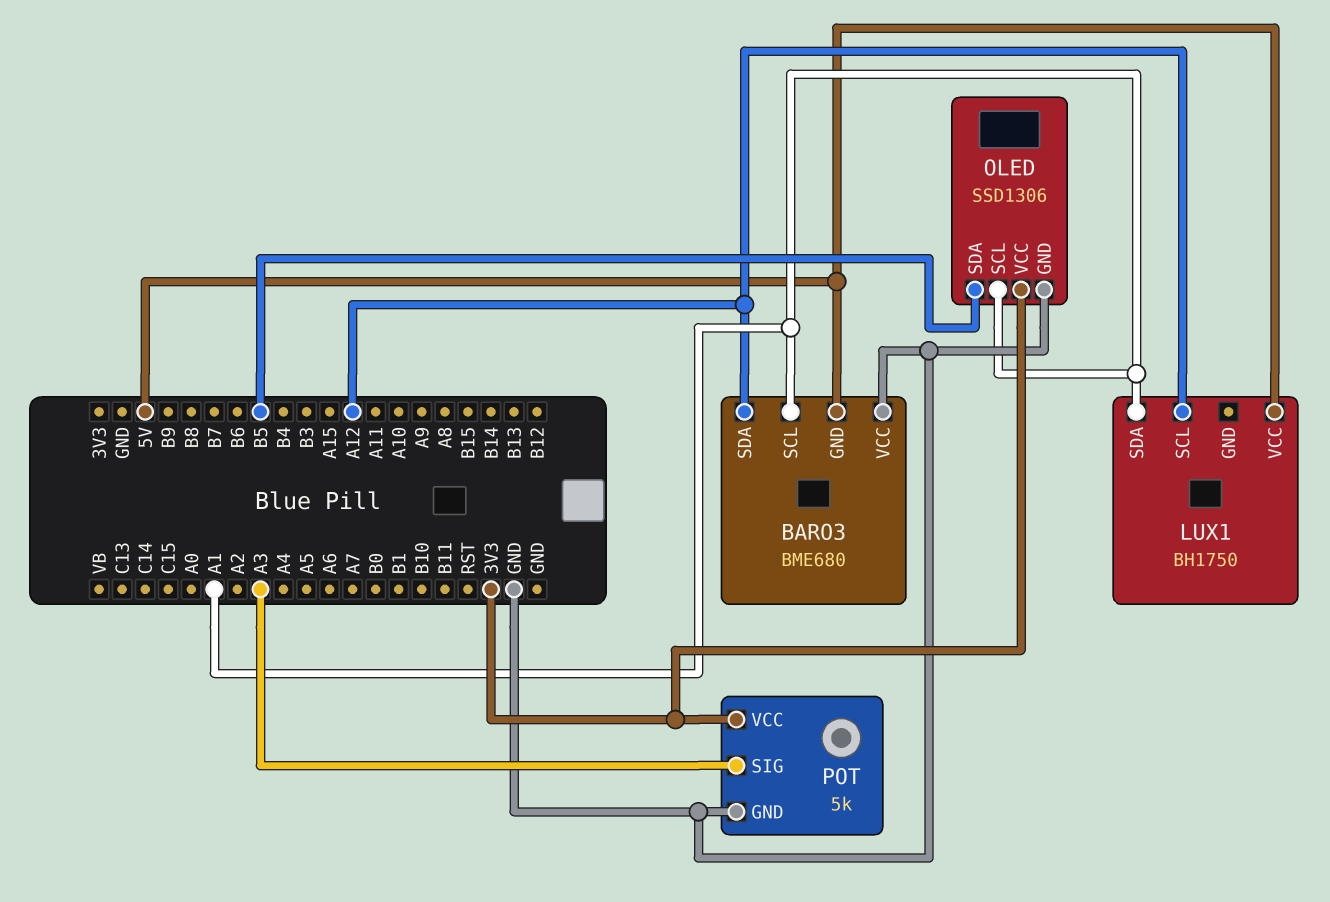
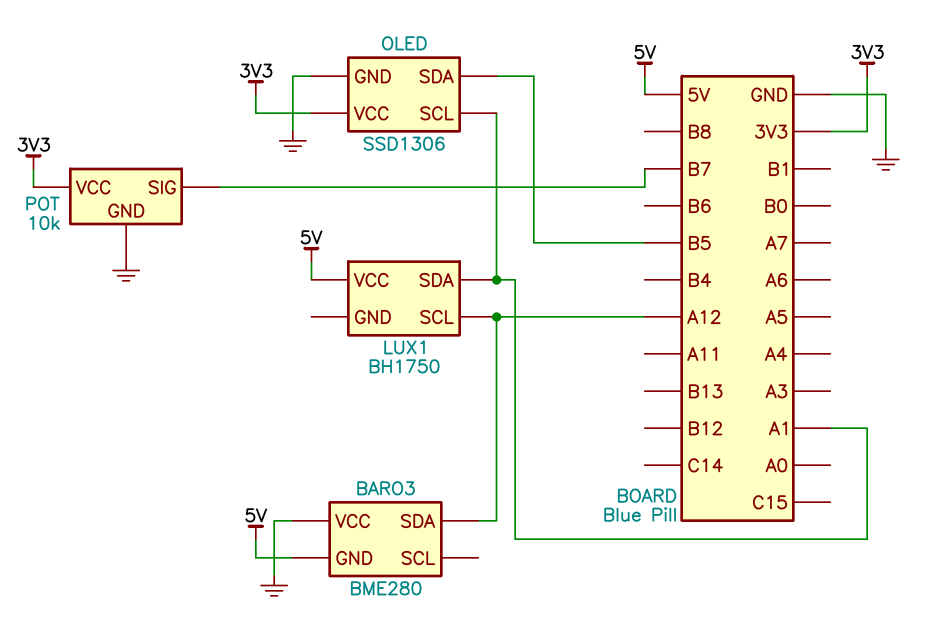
BARO3: BME680 -> BME280
BARO3 pin SCL: A1 -> none
POT: 5k -> 10k
POT pin SIG: A3 -> B7

